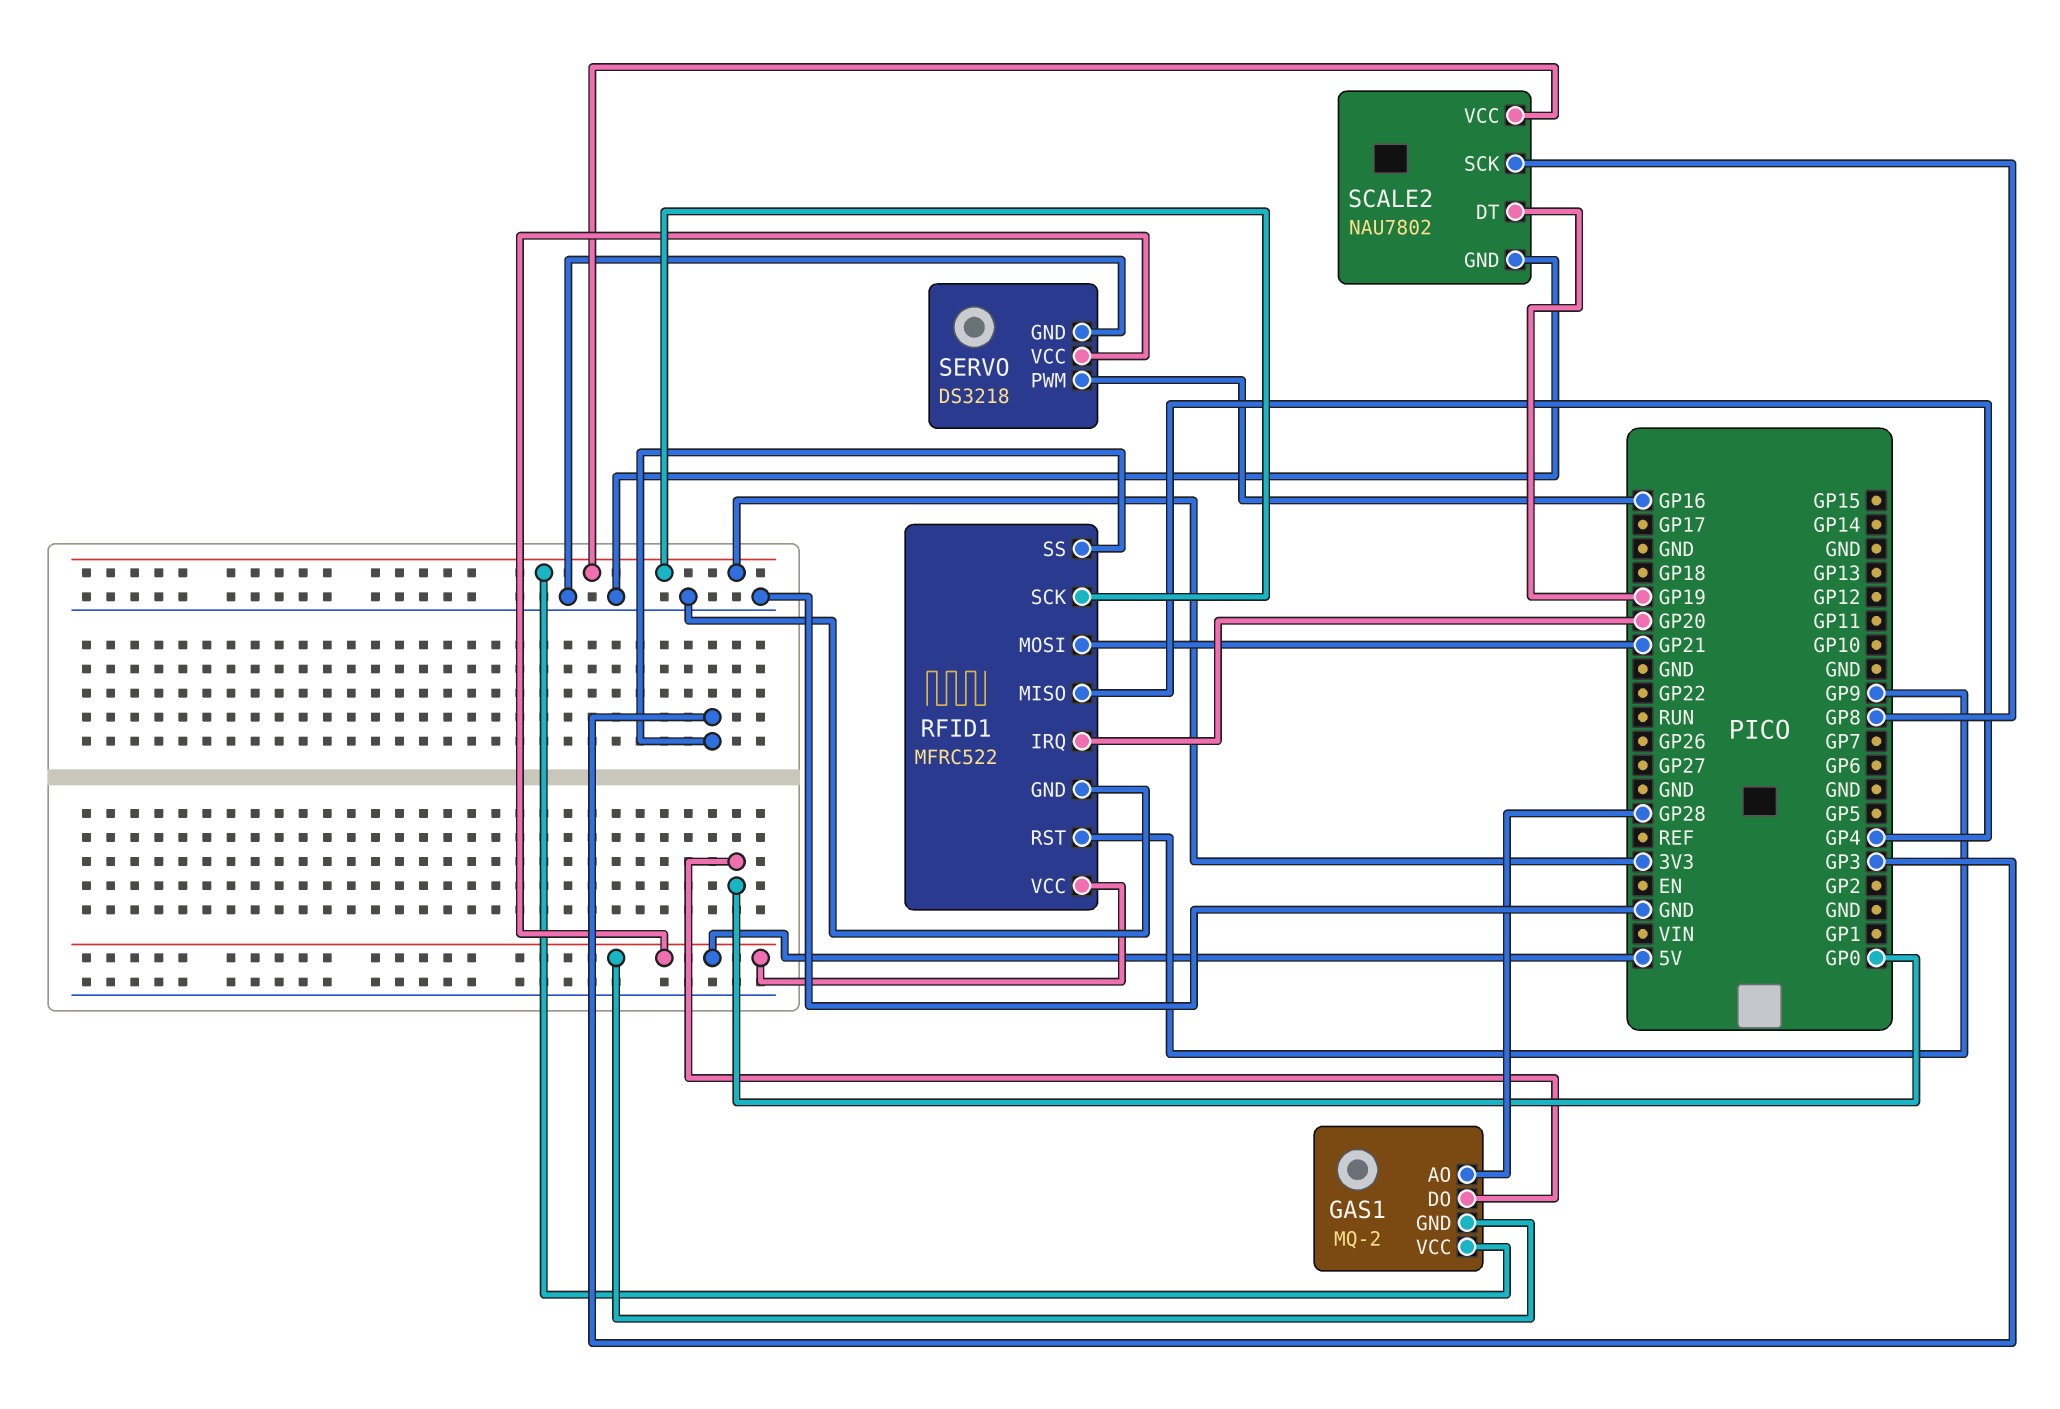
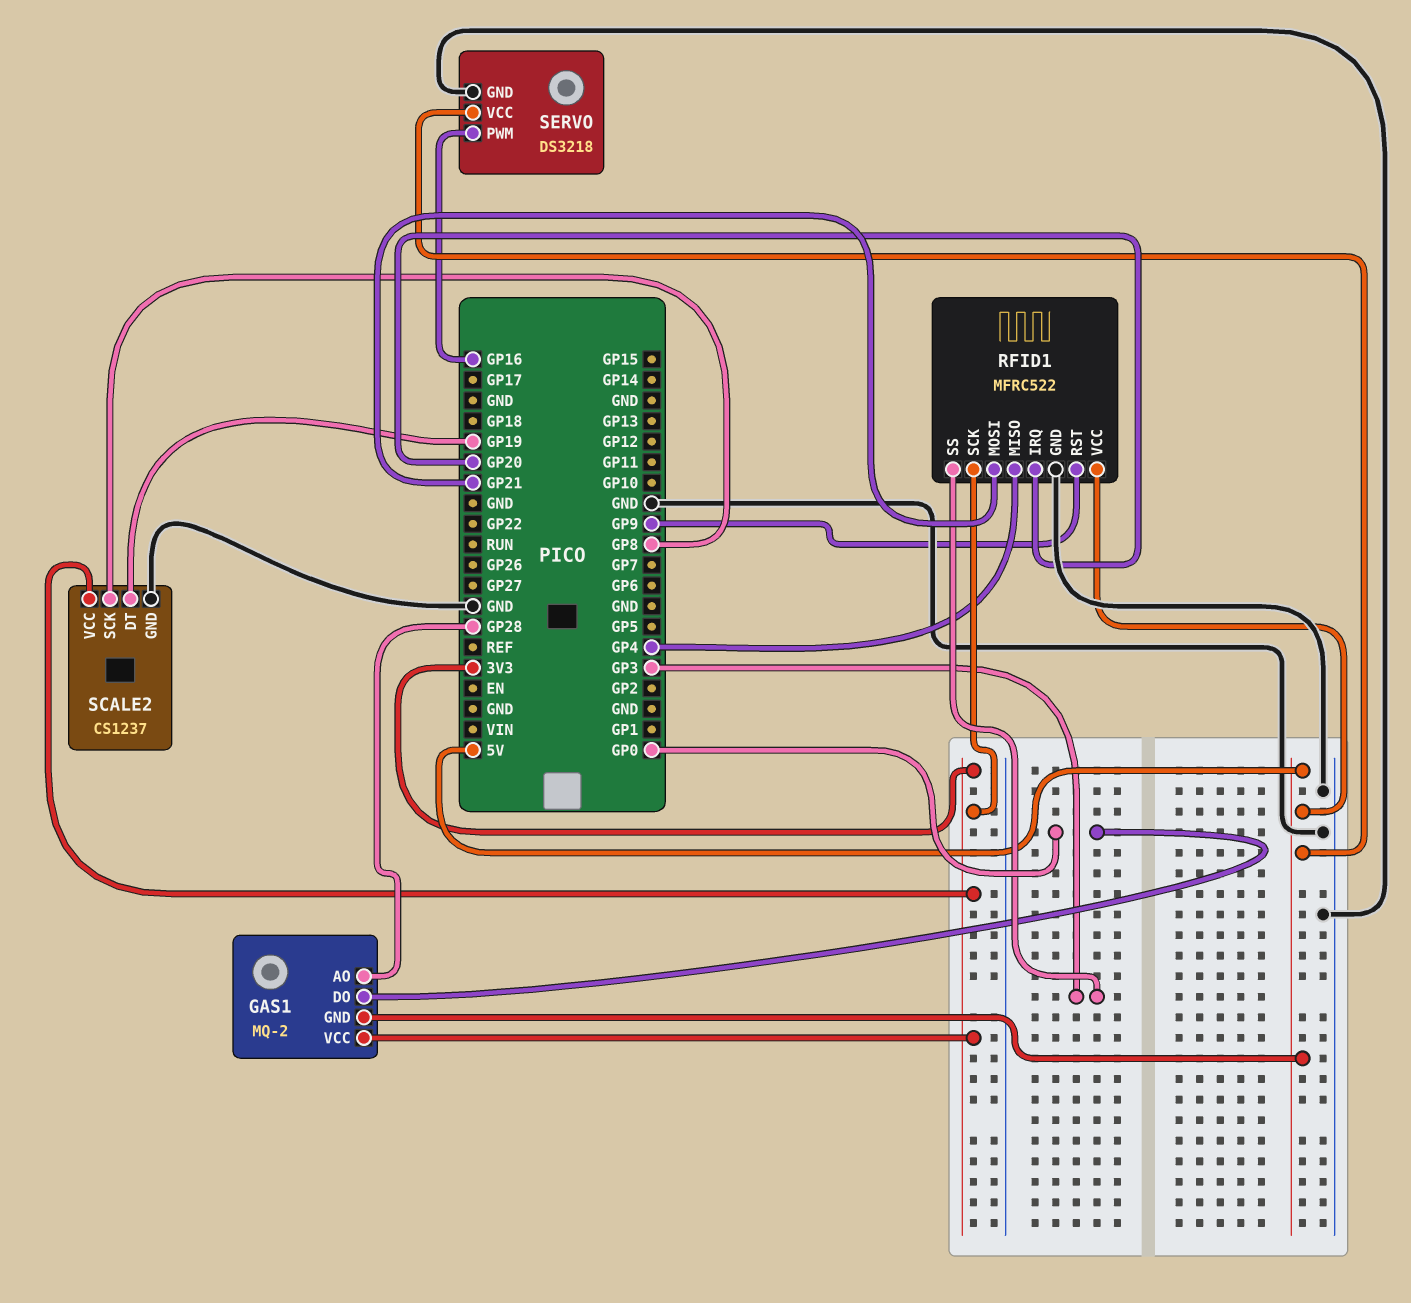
SCALE2: NAU7802 -> CS1237

